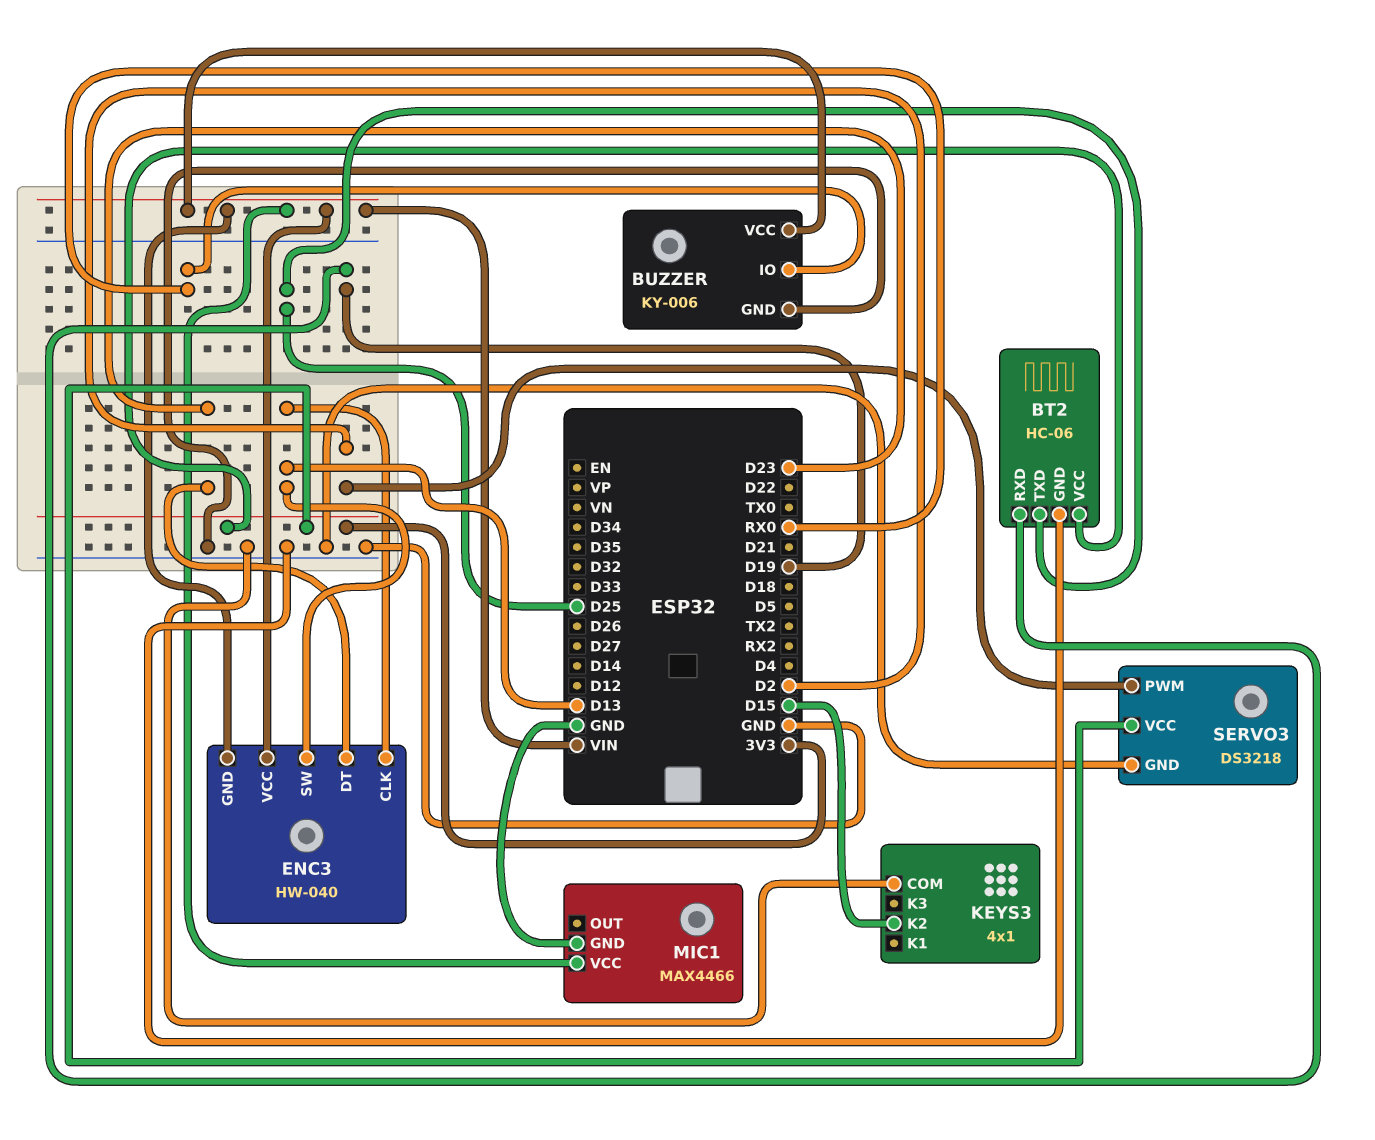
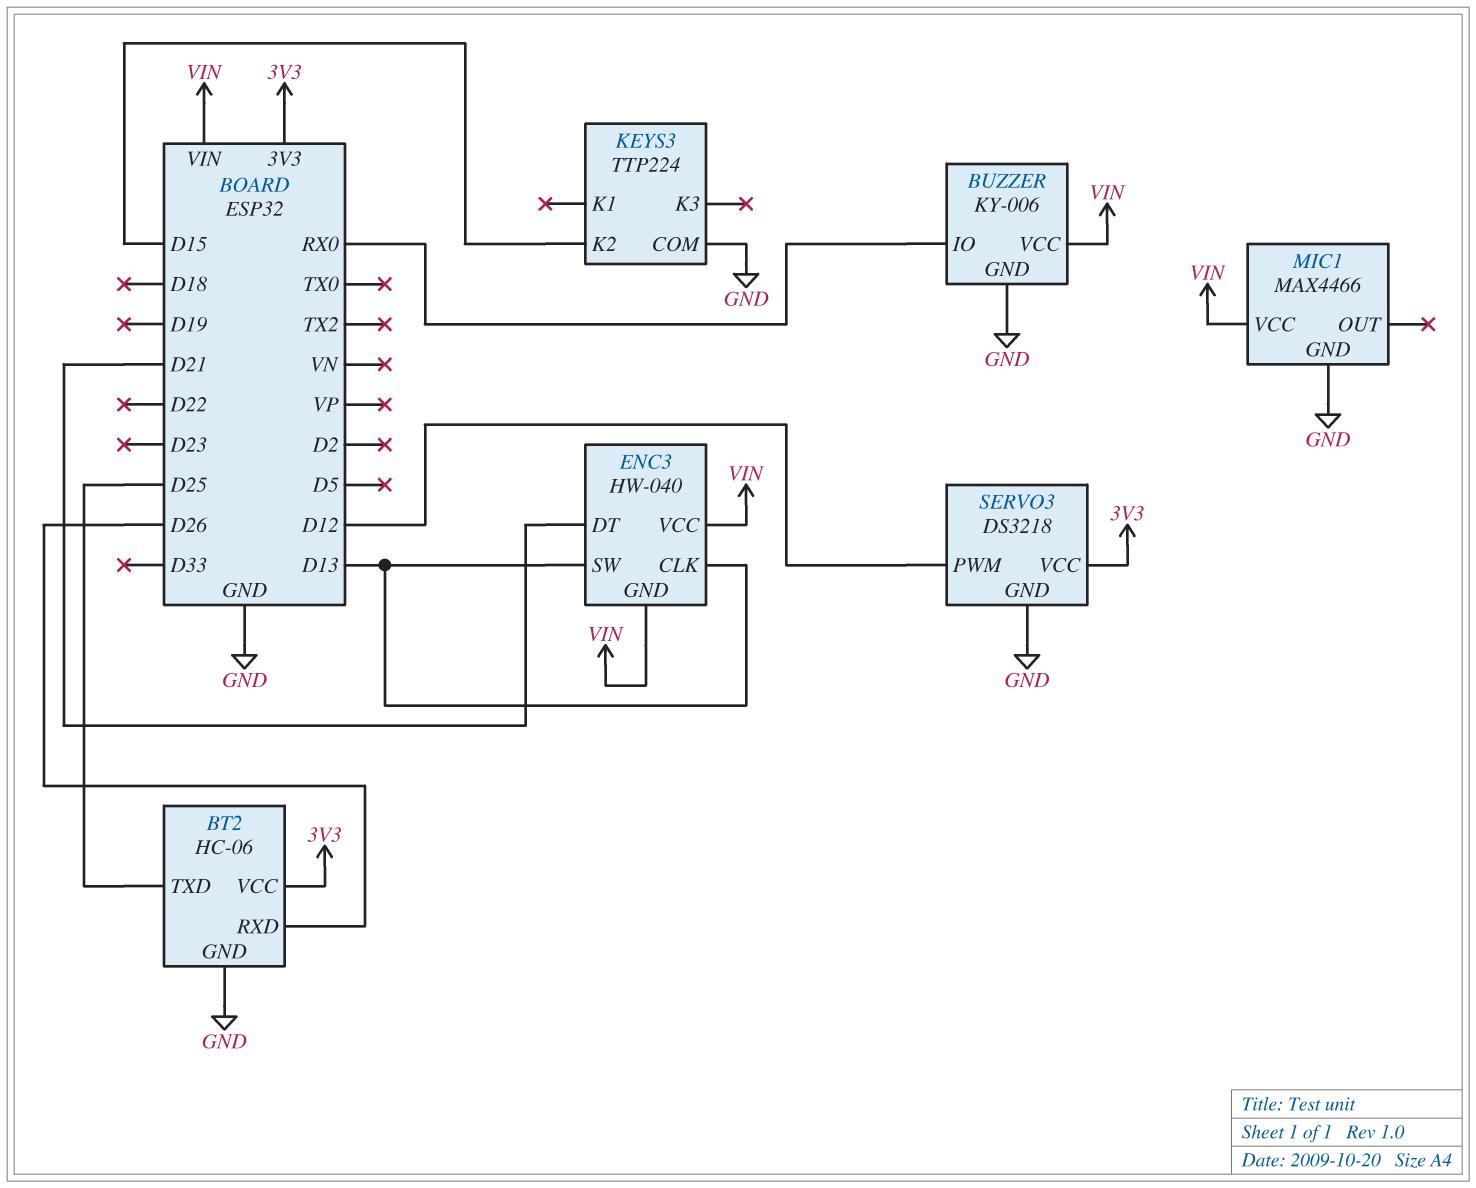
BT2 pin RXD: D19 -> D26
ENC3 pin DT: D23 -> D21
KEYS3: 4x1 -> TTP224
SERVO3 pin PWM: D2 -> D12

